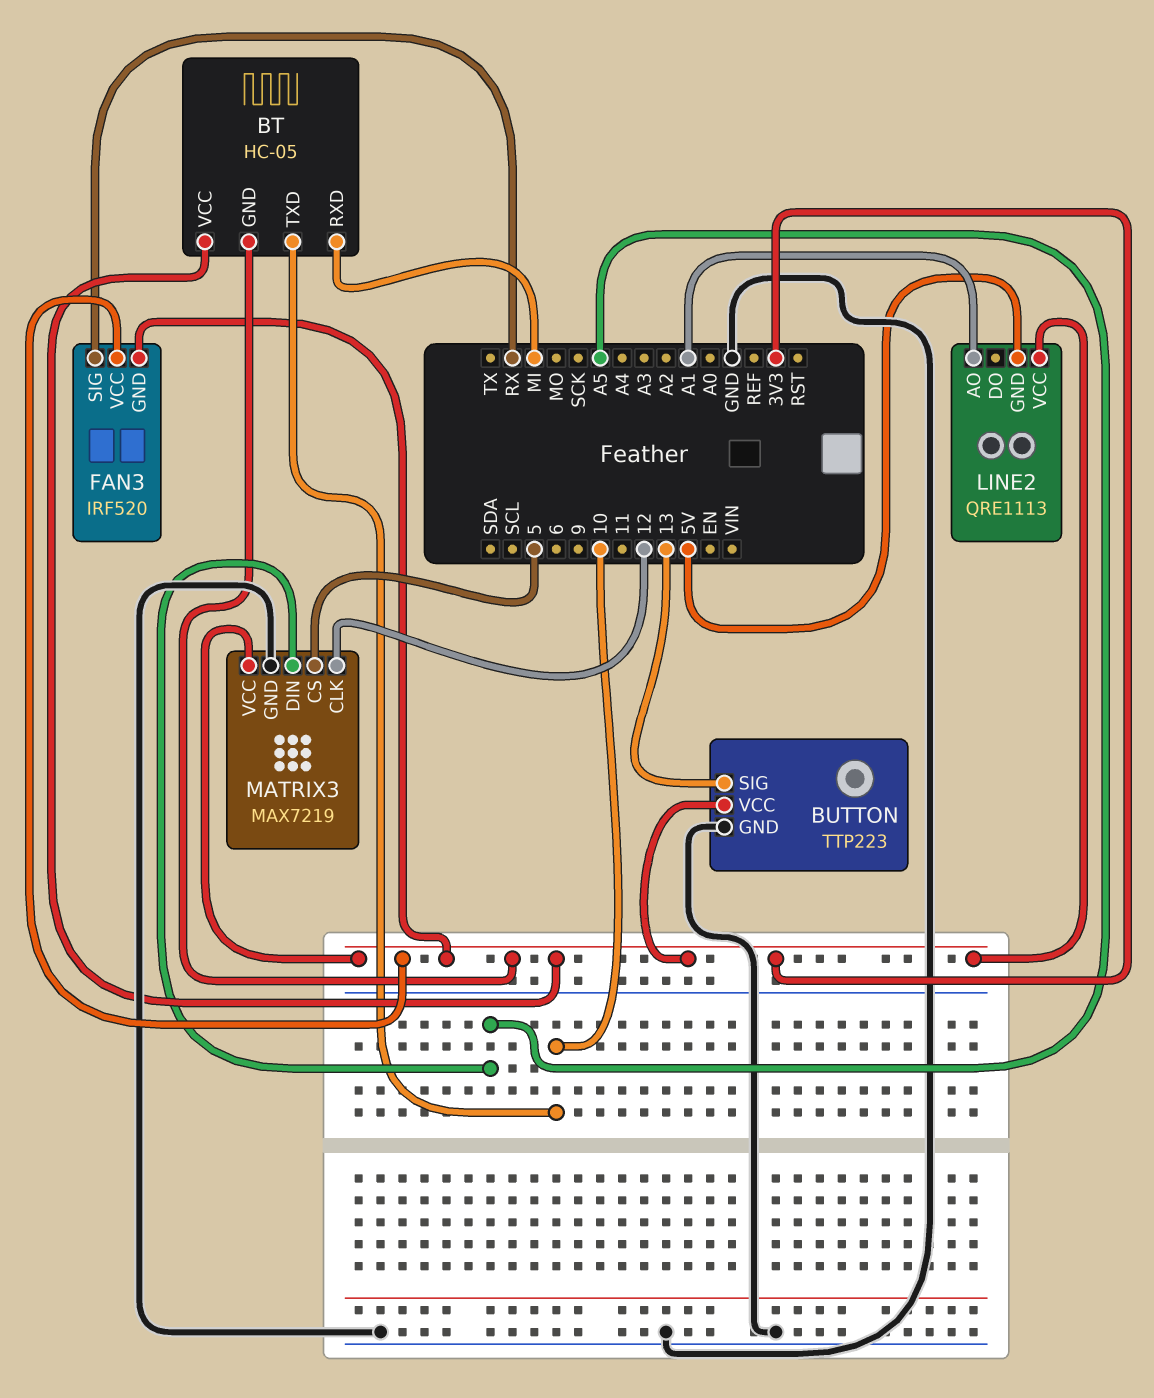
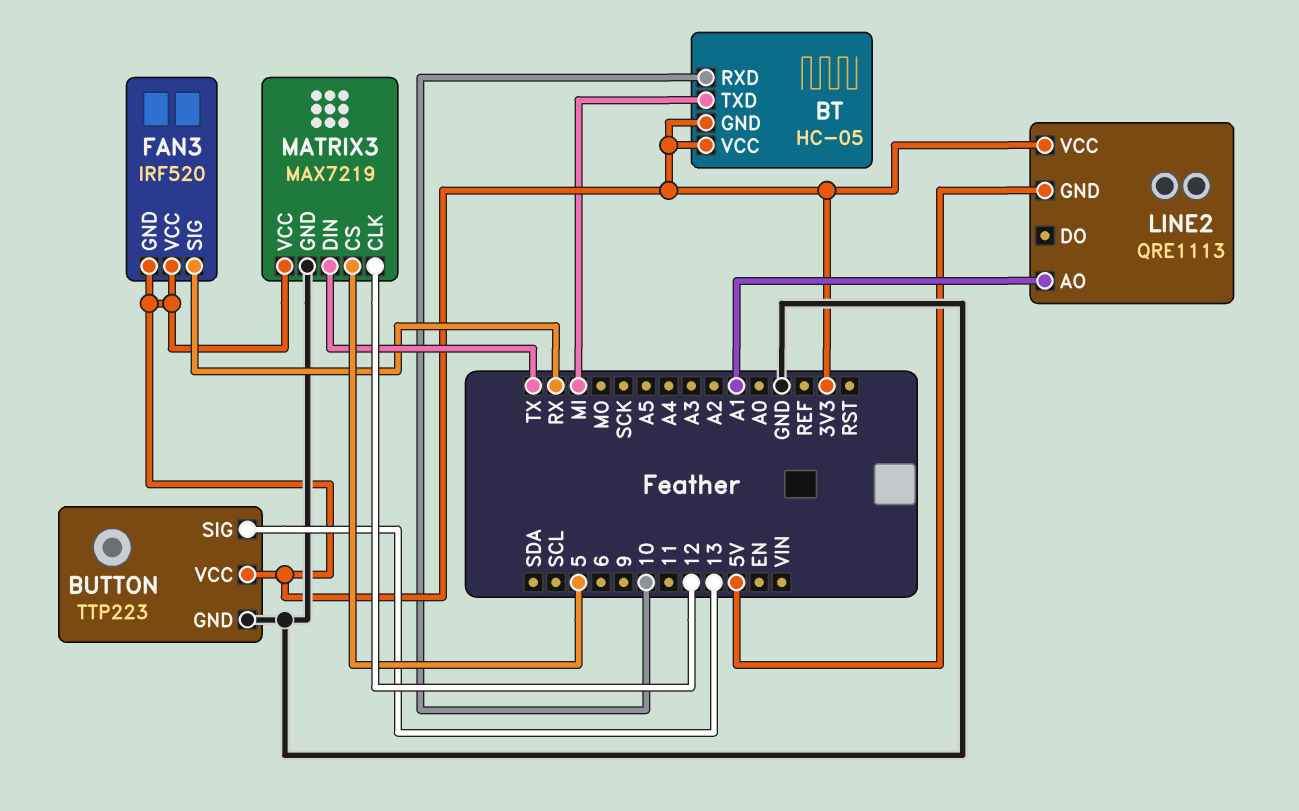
BT pin RXD: MI -> 10
BT pin TXD: 10 -> MI
MATRIX3 pin DIN: A5 -> TX

